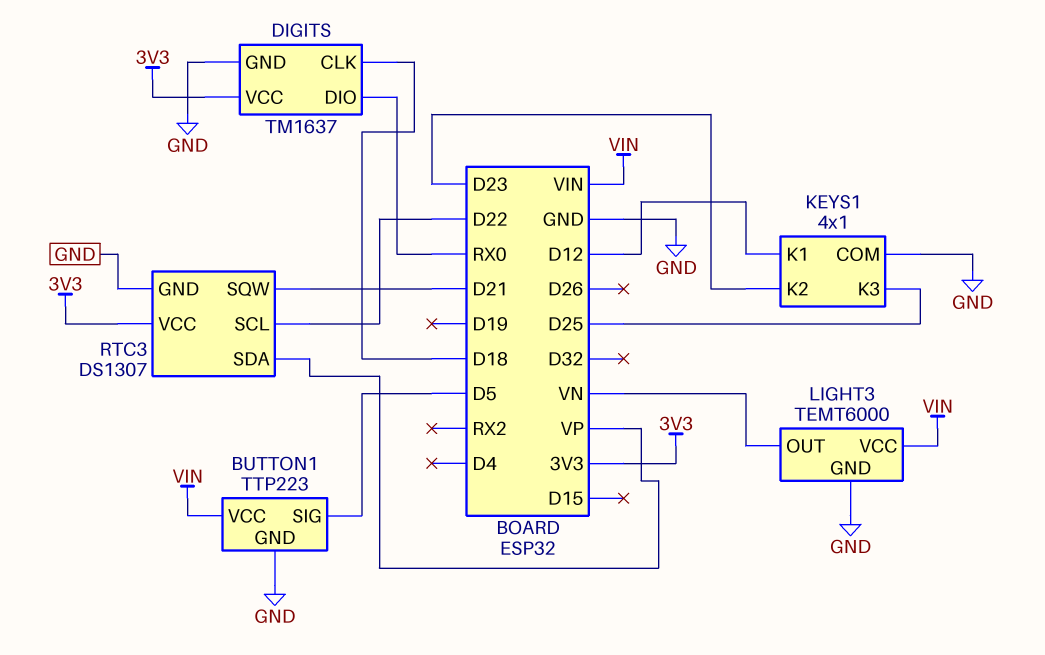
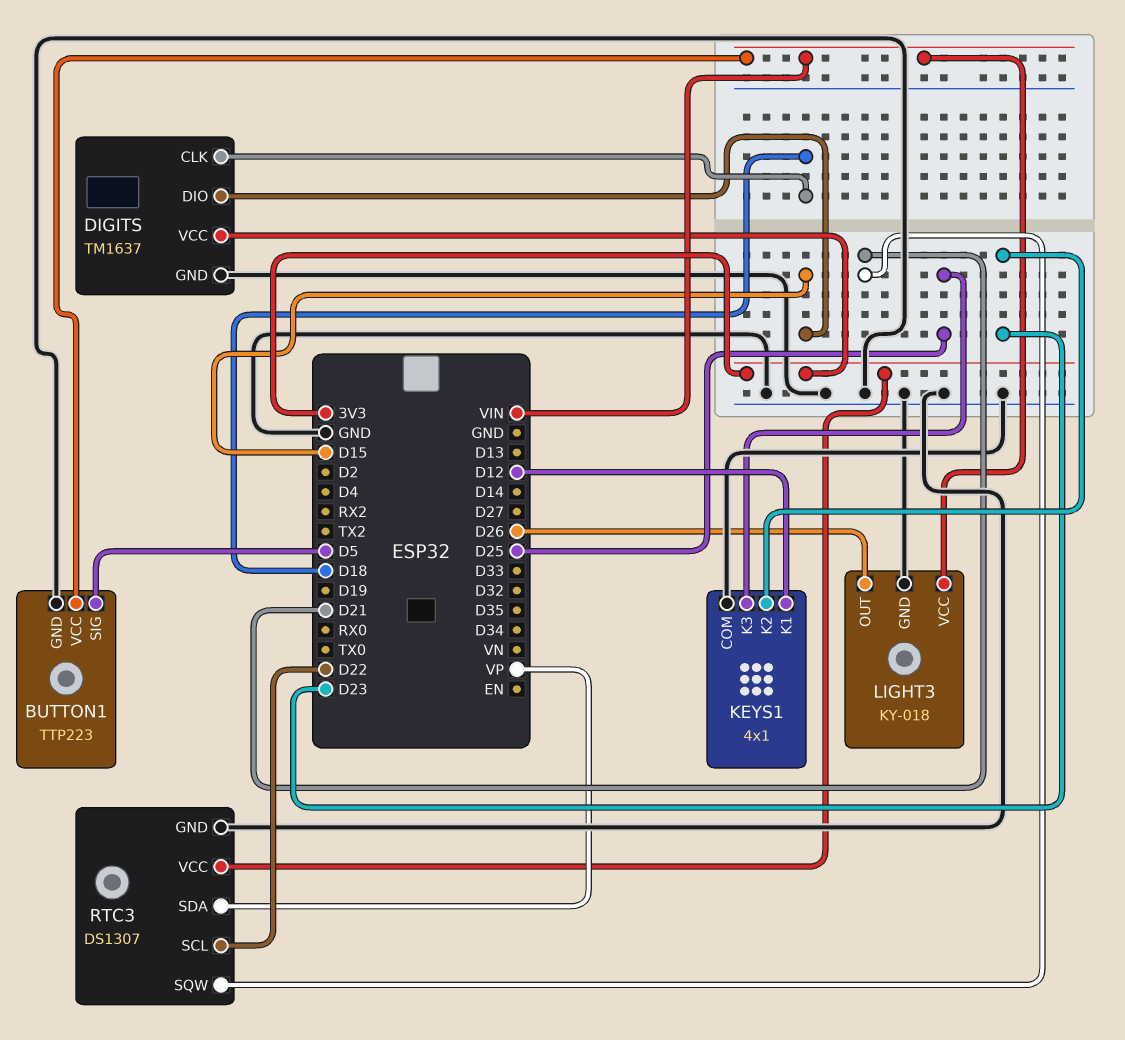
DIGITS pin DIO: RX0 -> D15
LIGHT3: TEMT6000 -> KY-018
LIGHT3 pin OUT: VN -> D26

